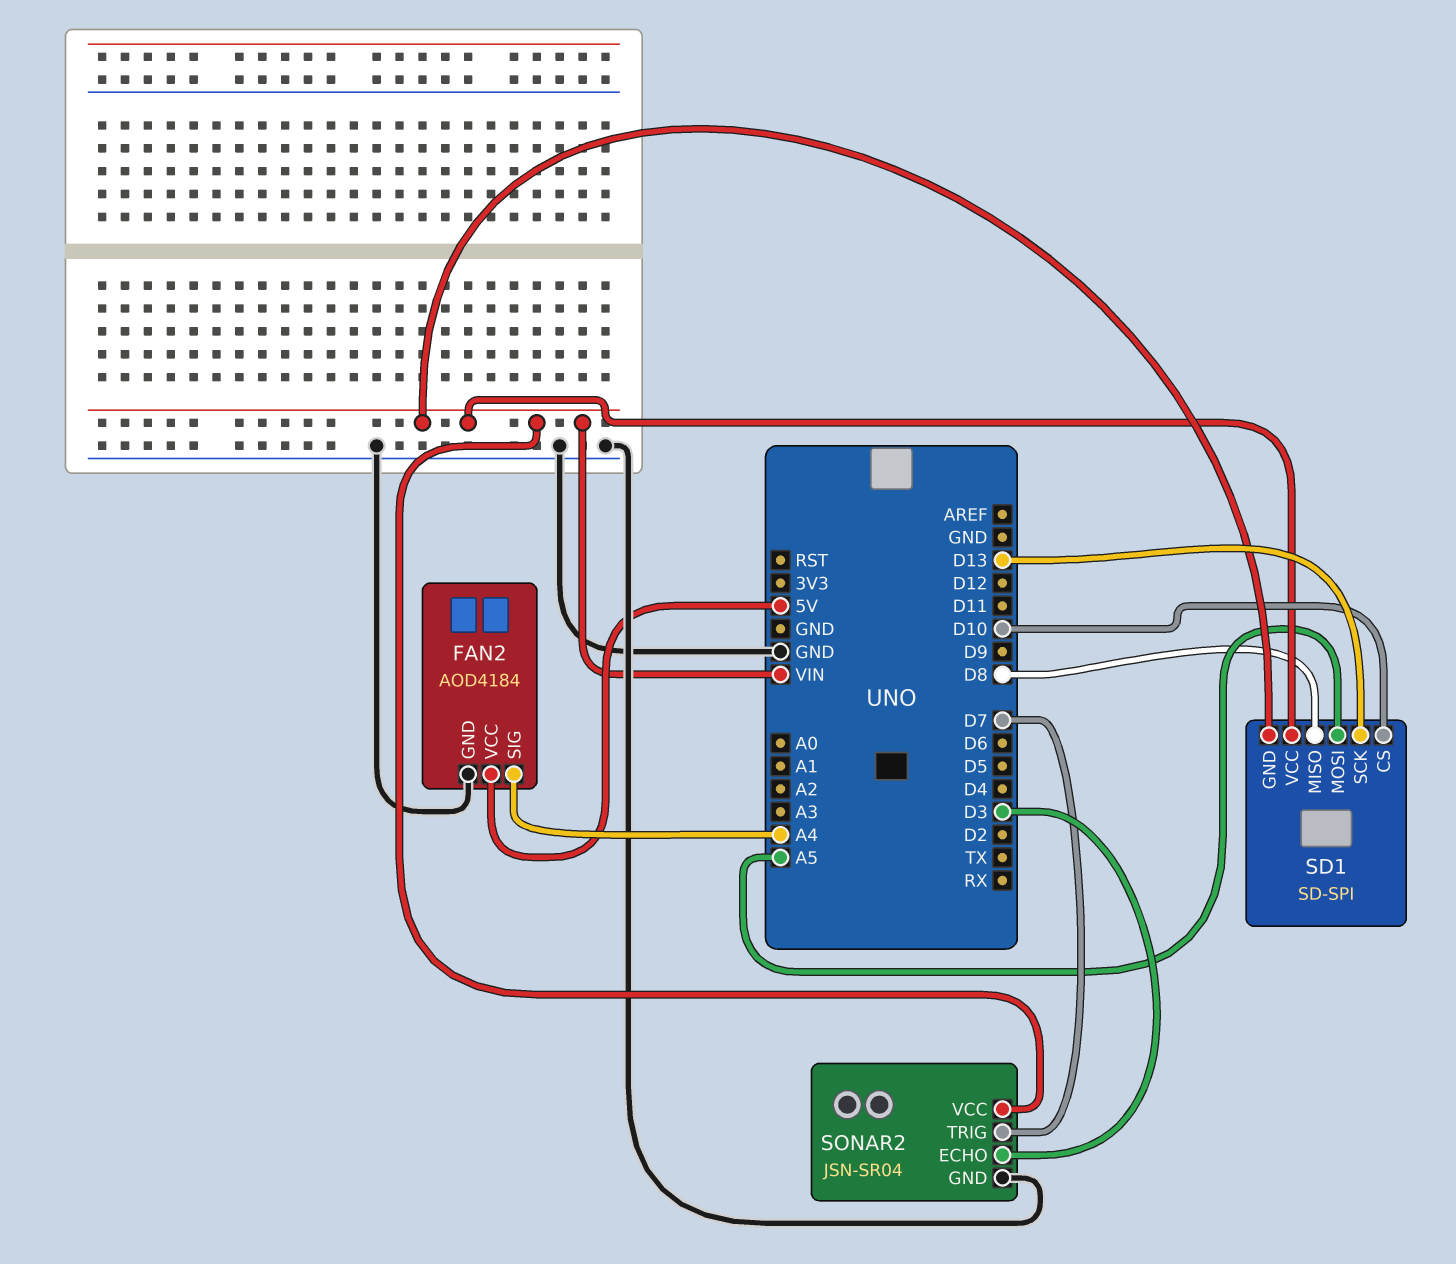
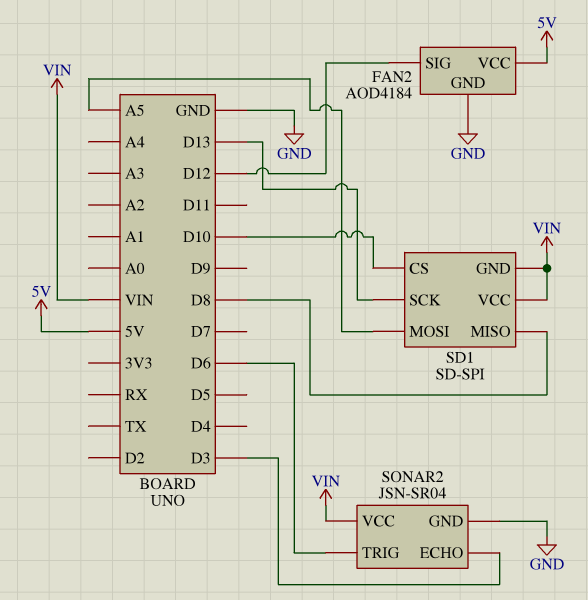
FAN2 pin SIG: A4 -> D12
SONAR2 pin TRIG: D7 -> D6

